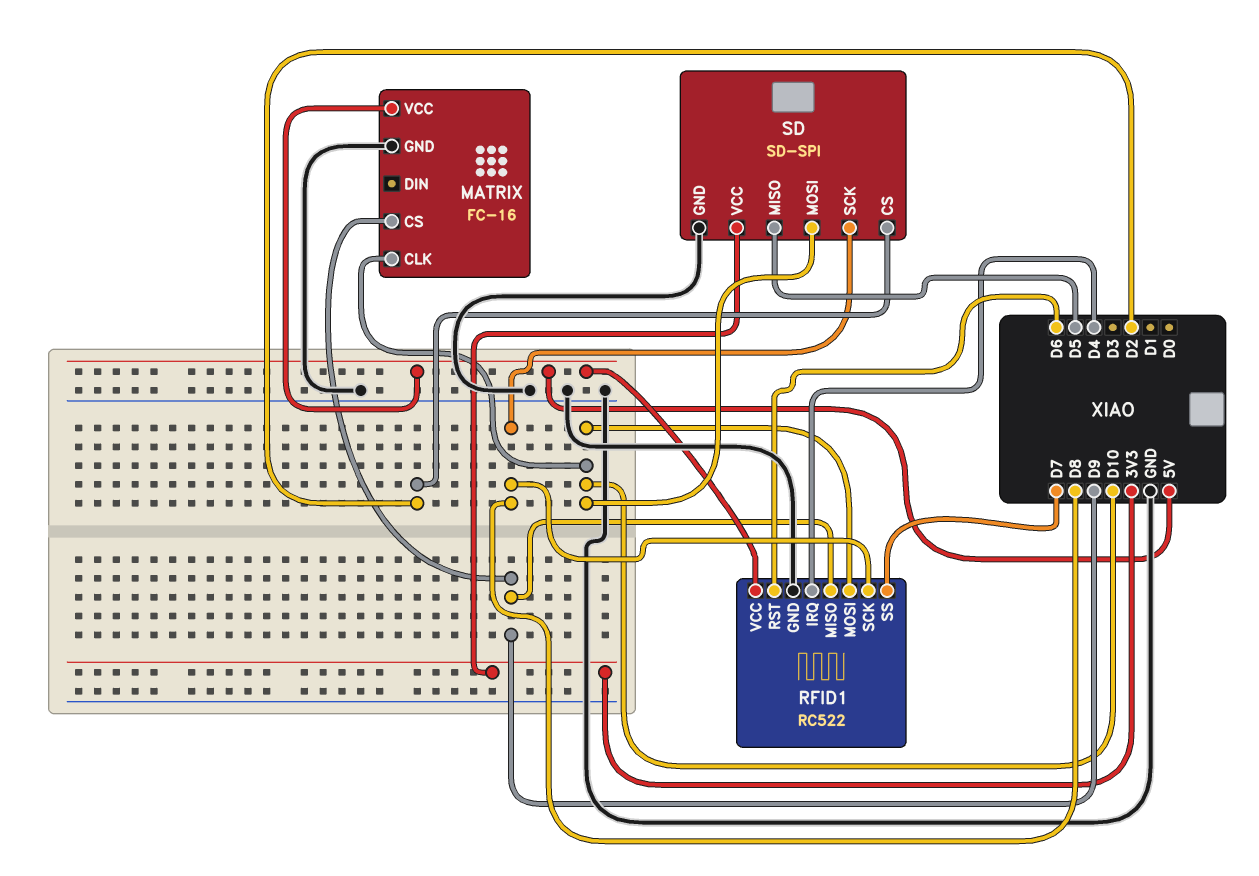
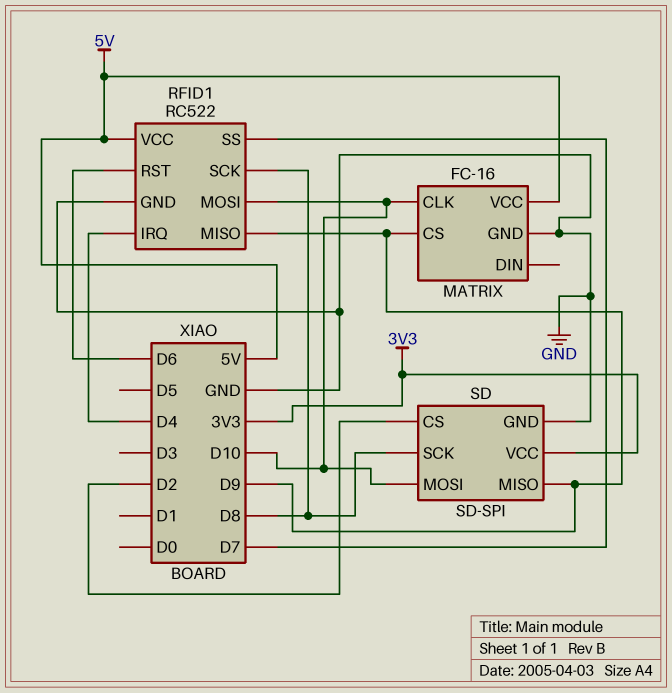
SD pin MISO: D5 -> D9

